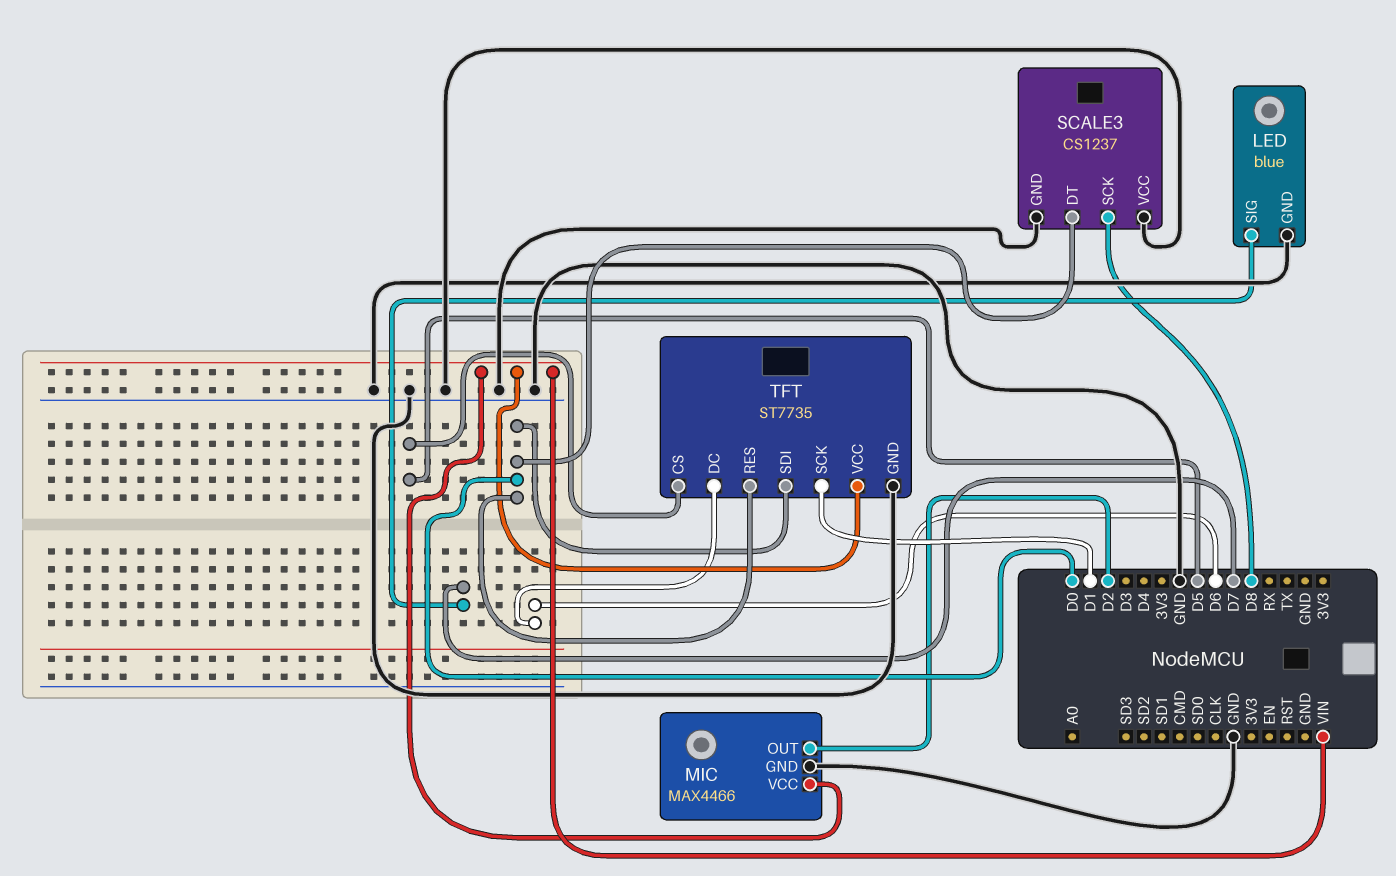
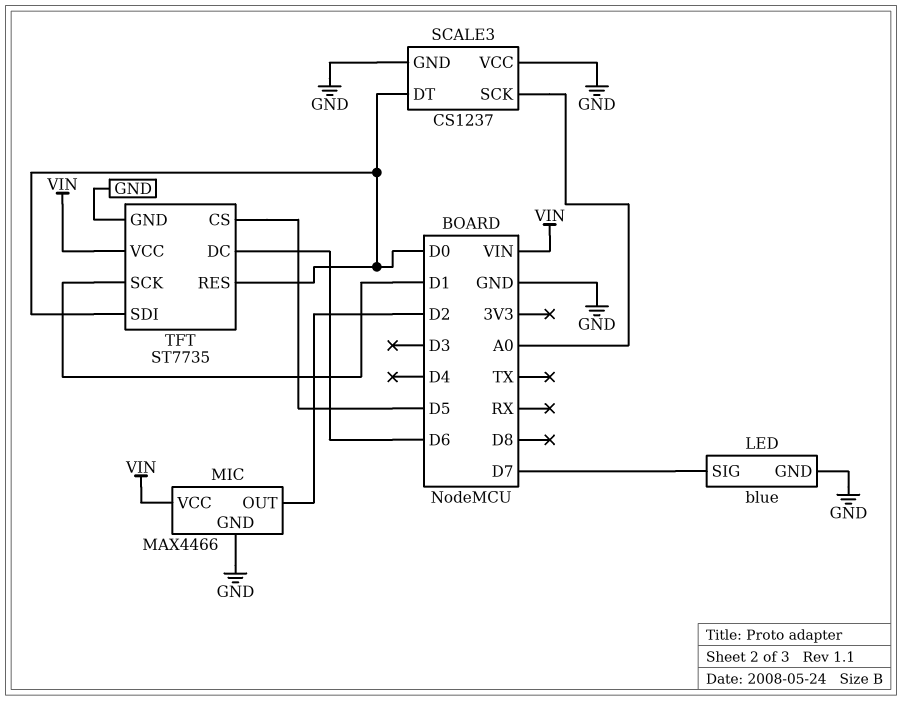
SCALE3 pin SCK: D8 -> A0

